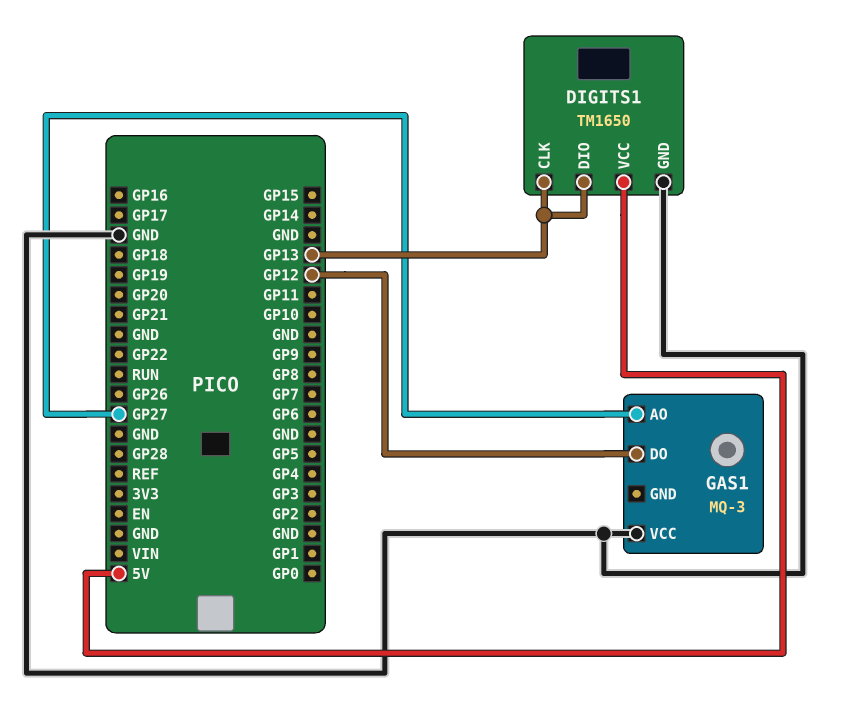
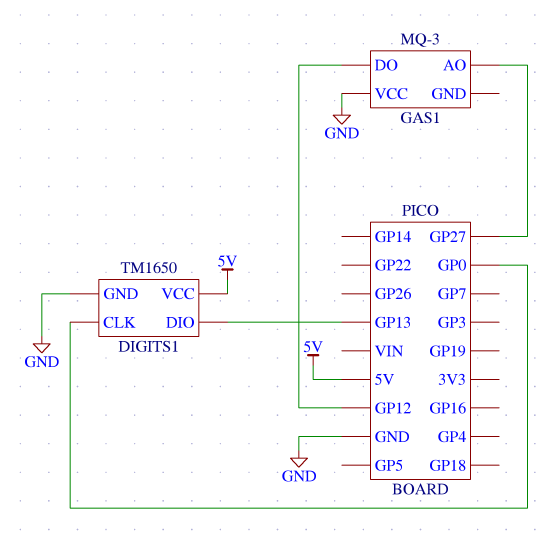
DIGITS1 pin CLK: GP13 -> GP0

